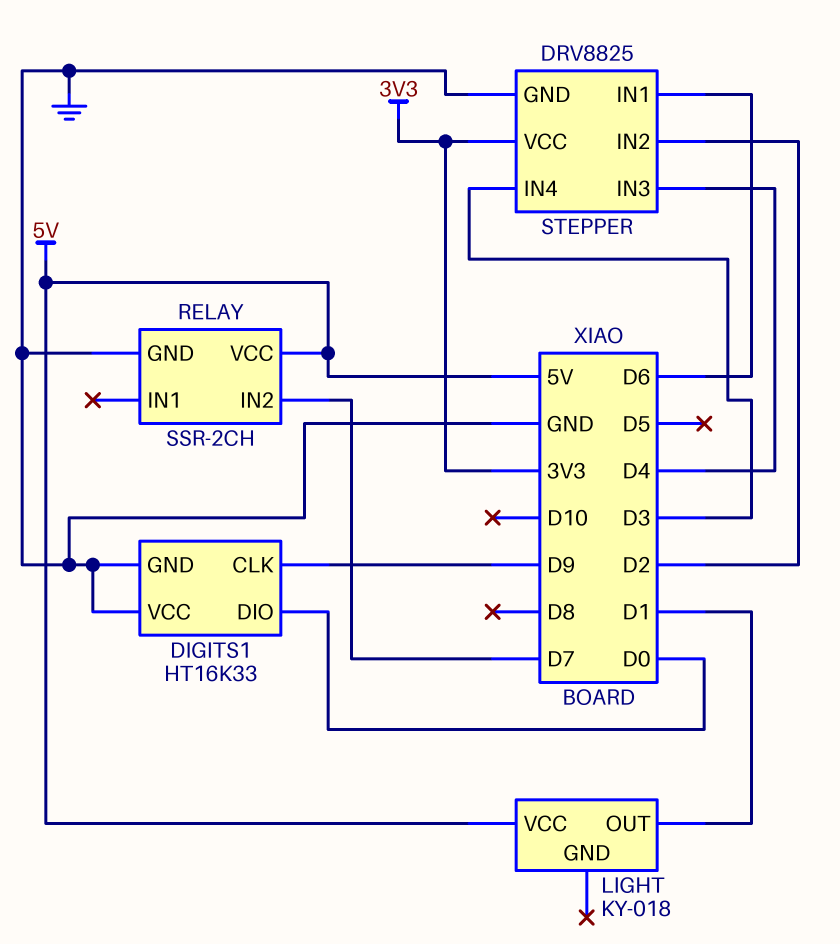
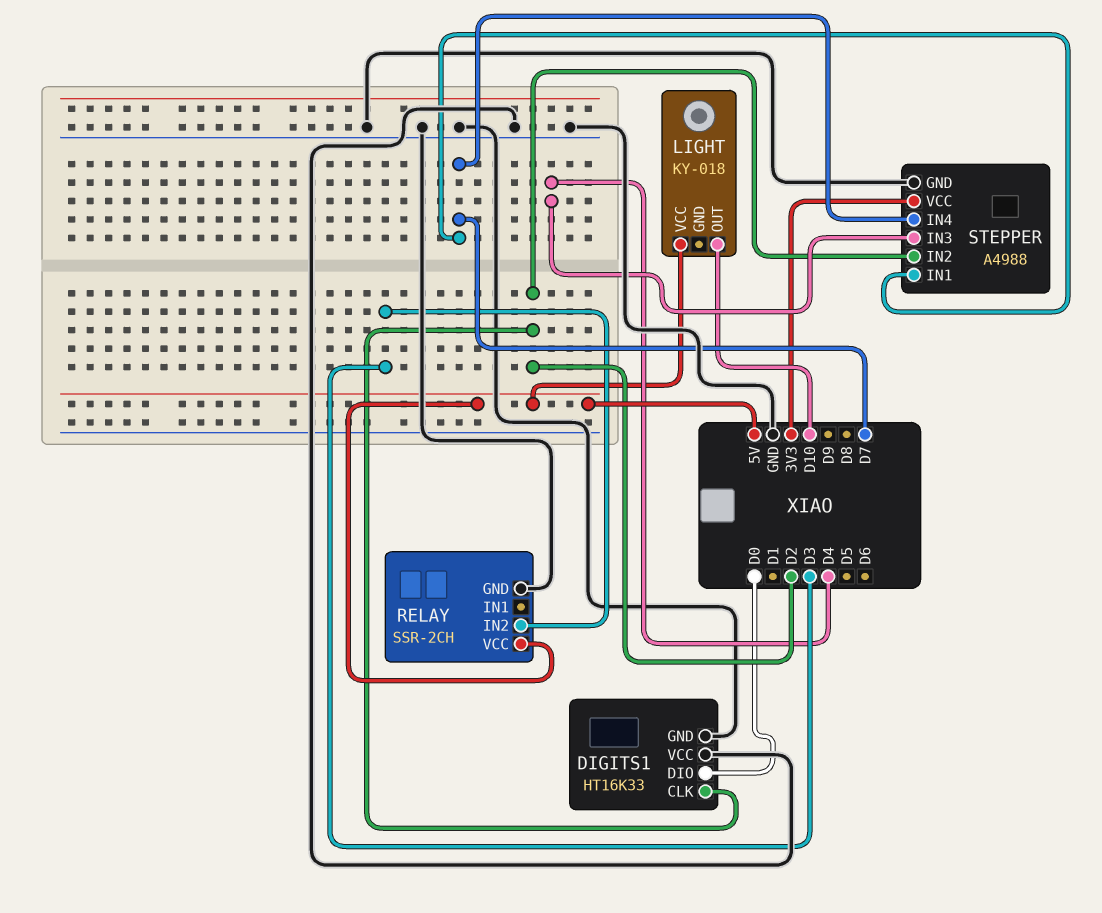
DIGITS1 pin CLK: D9 -> D2
LIGHT pin OUT: D1 -> D10
RELAY pin IN2: D7 -> D3
STEPPER: DRV8825 -> A4988
STEPPER pin IN1: D6 -> D7
STEPPER pin IN4: D3 -> D7

